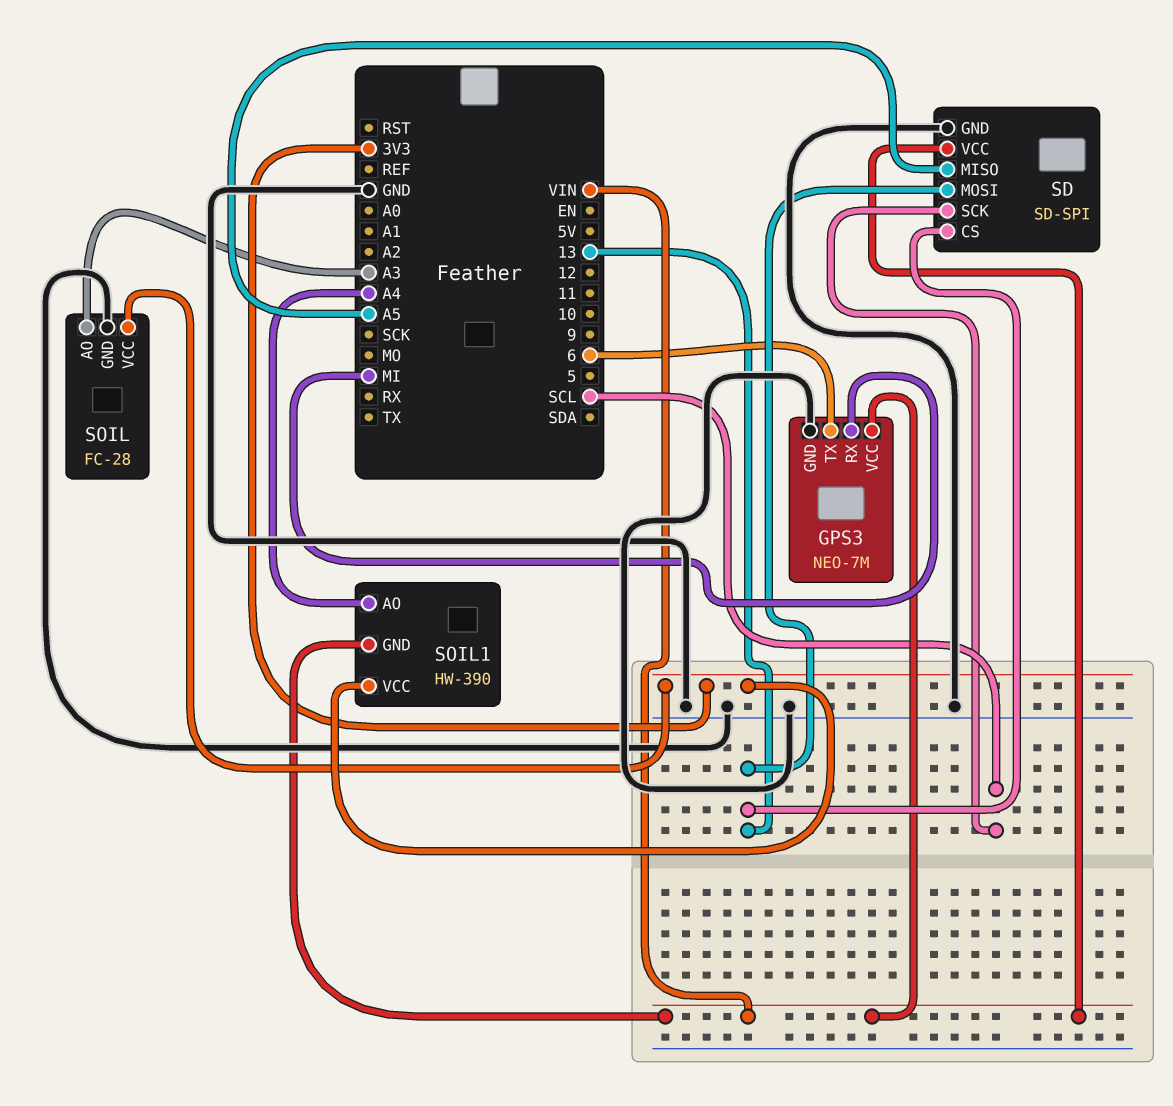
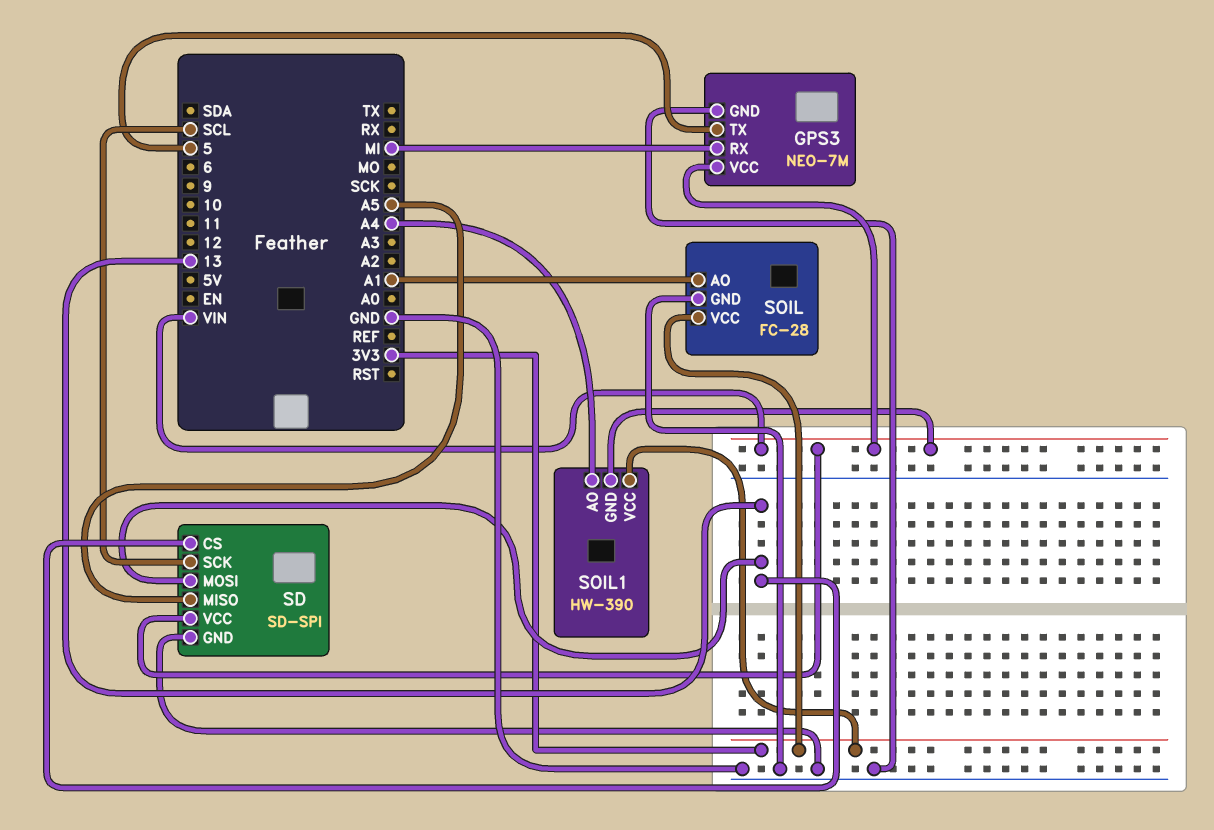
GPS3 pin TX: 6 -> 5
SOIL pin AO: A3 -> A1

